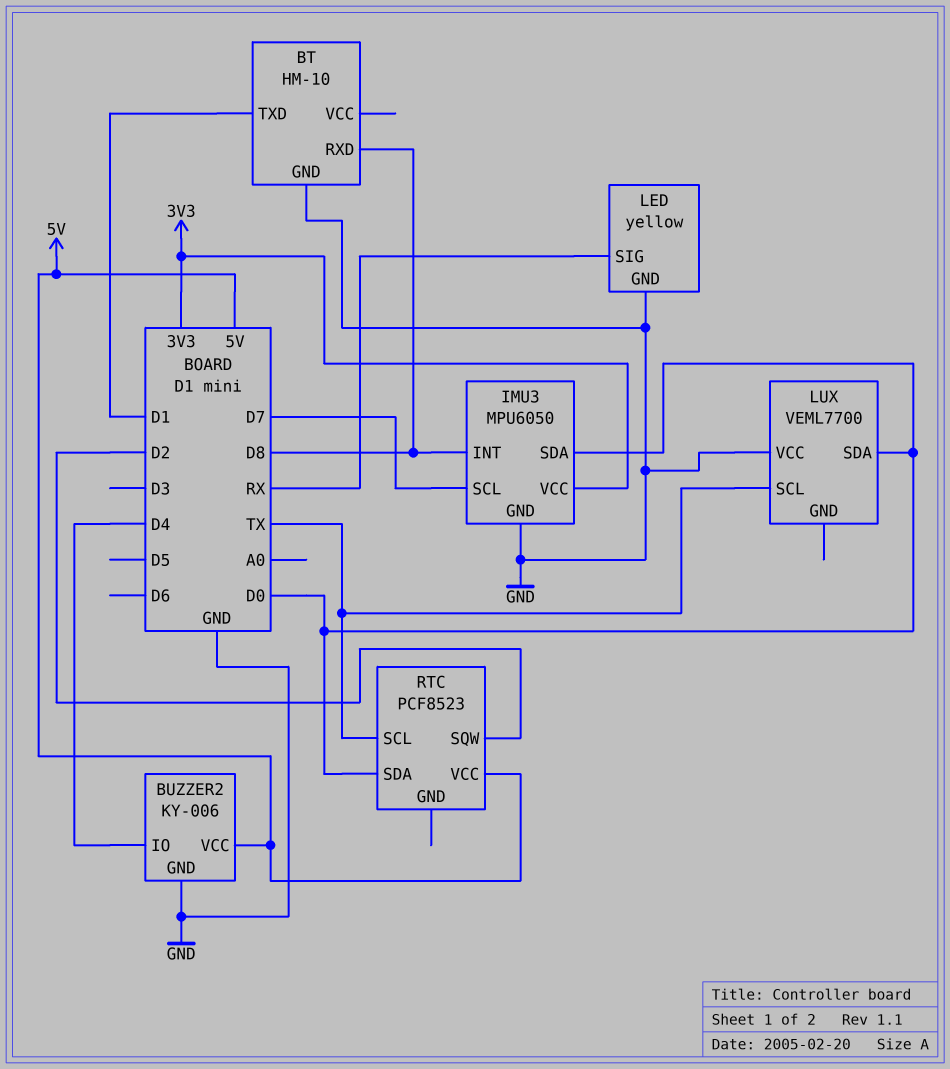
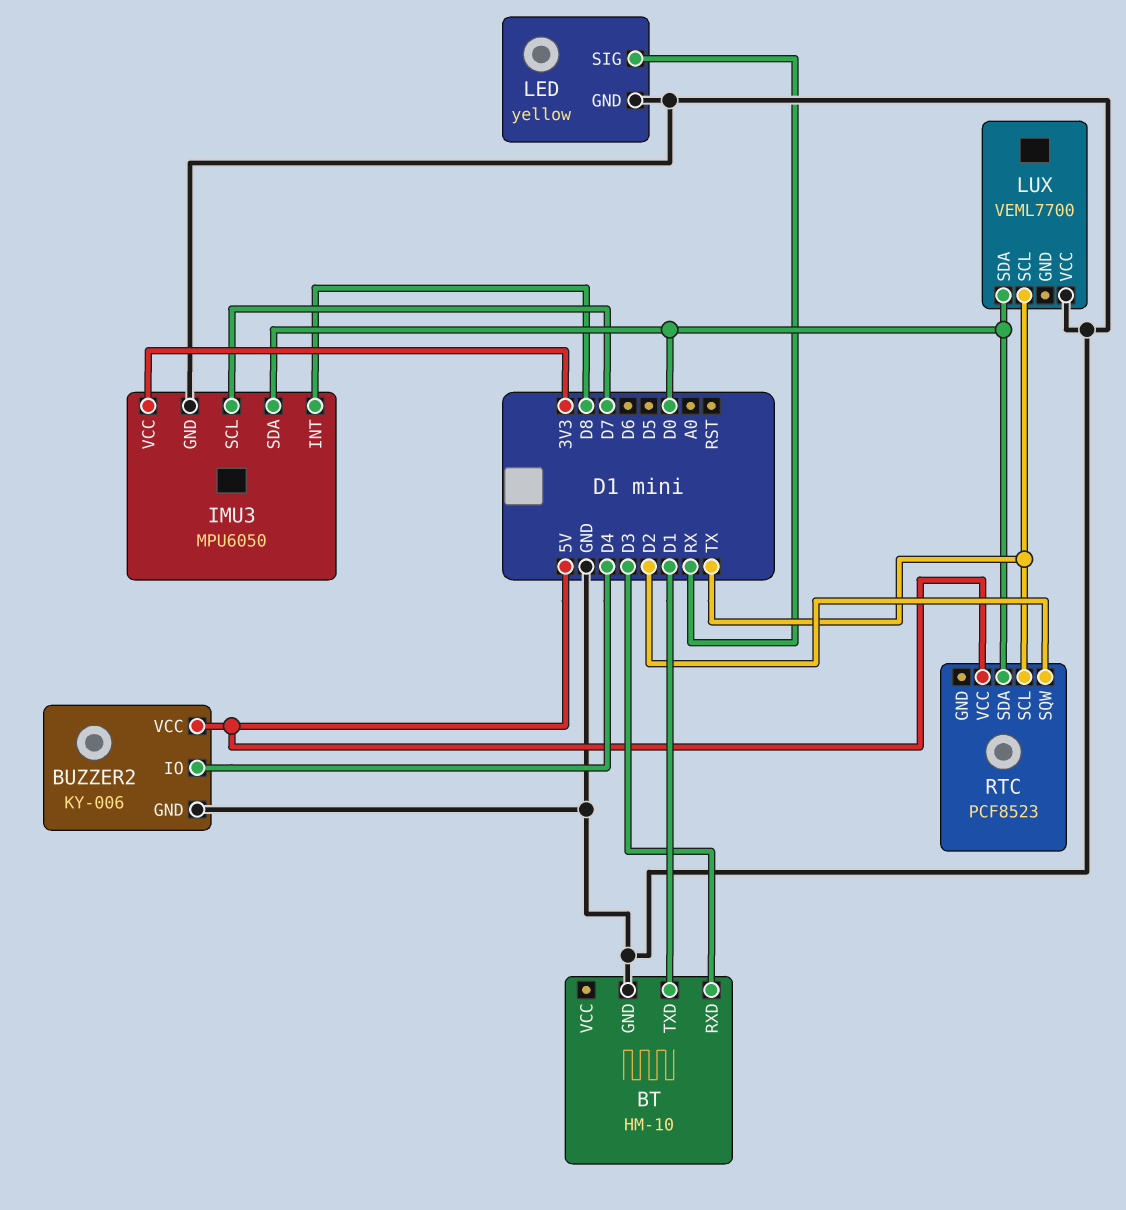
BT pin RXD: D8 -> D3

